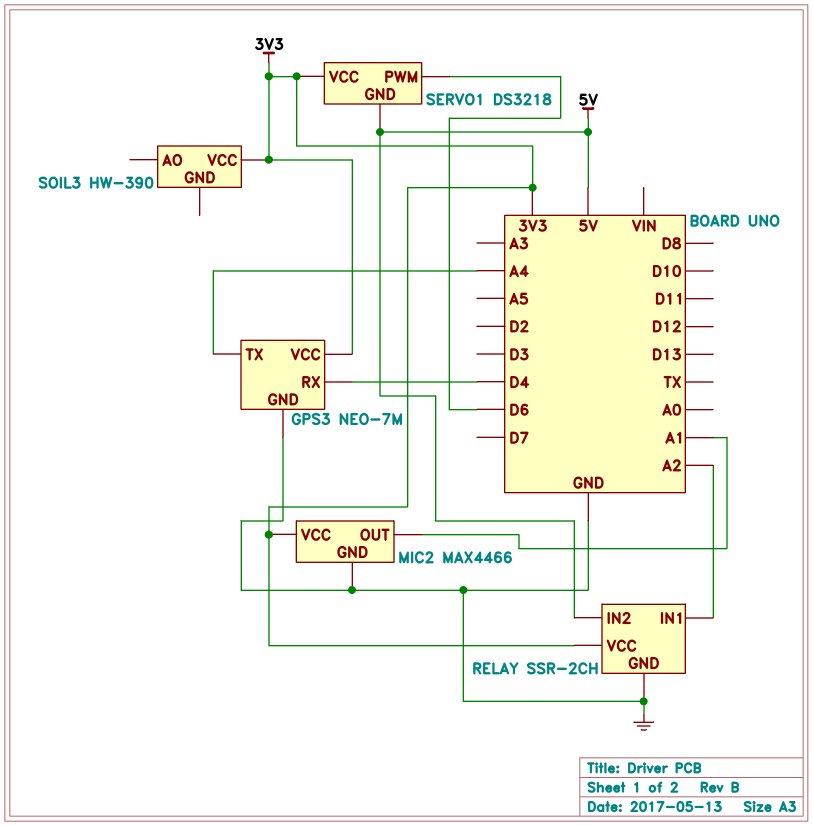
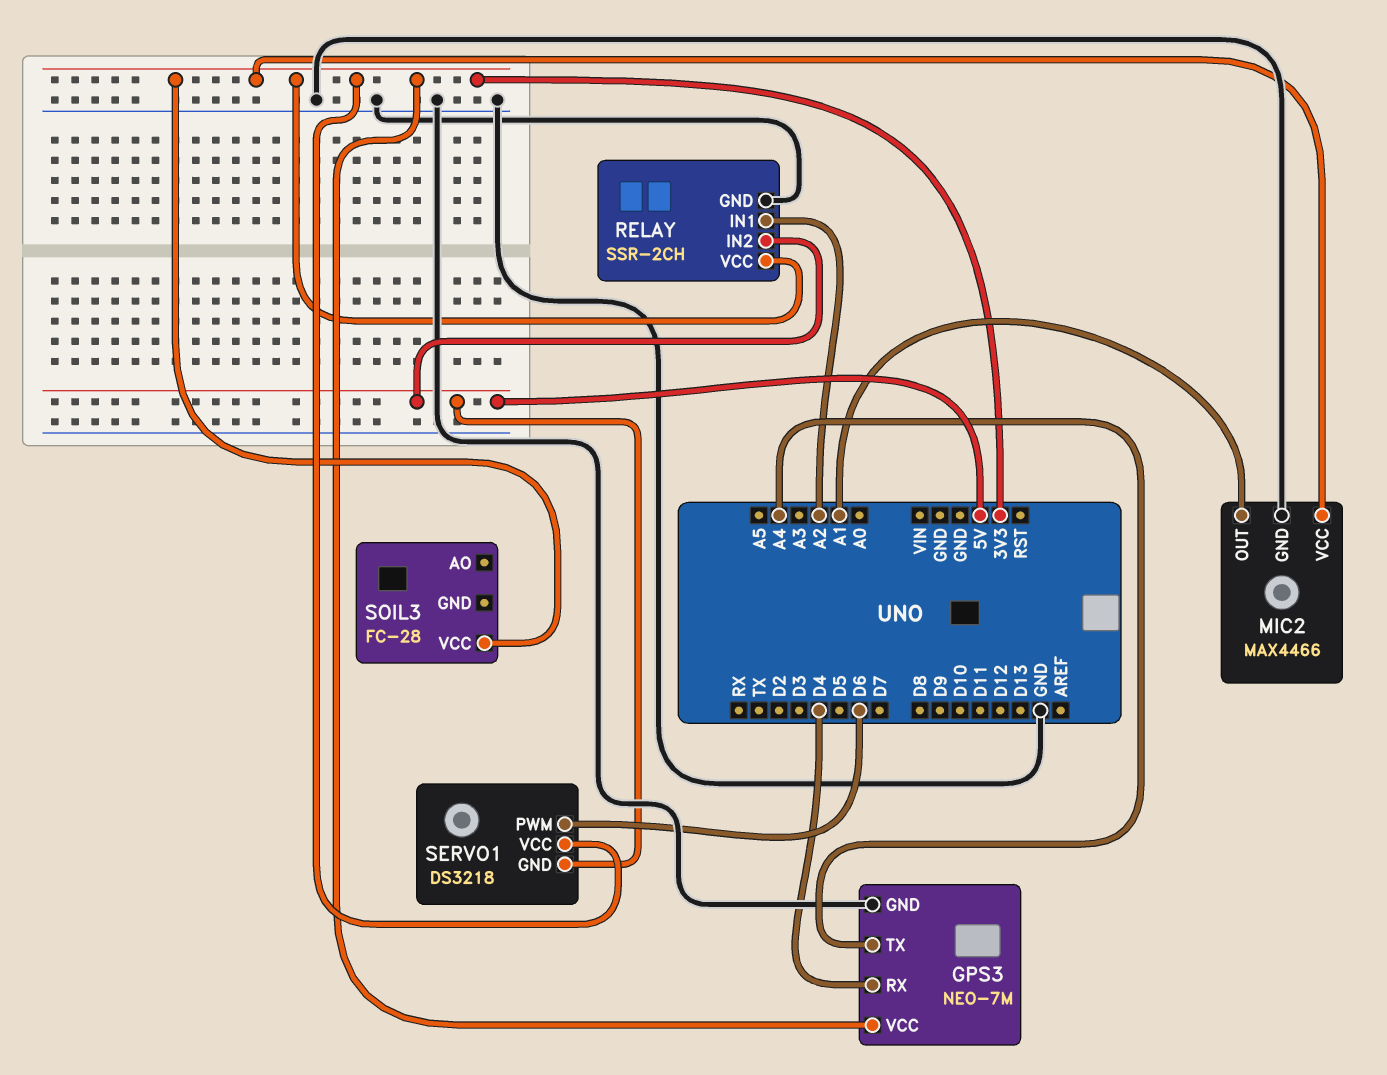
SOIL3: HW-390 -> FC-28

